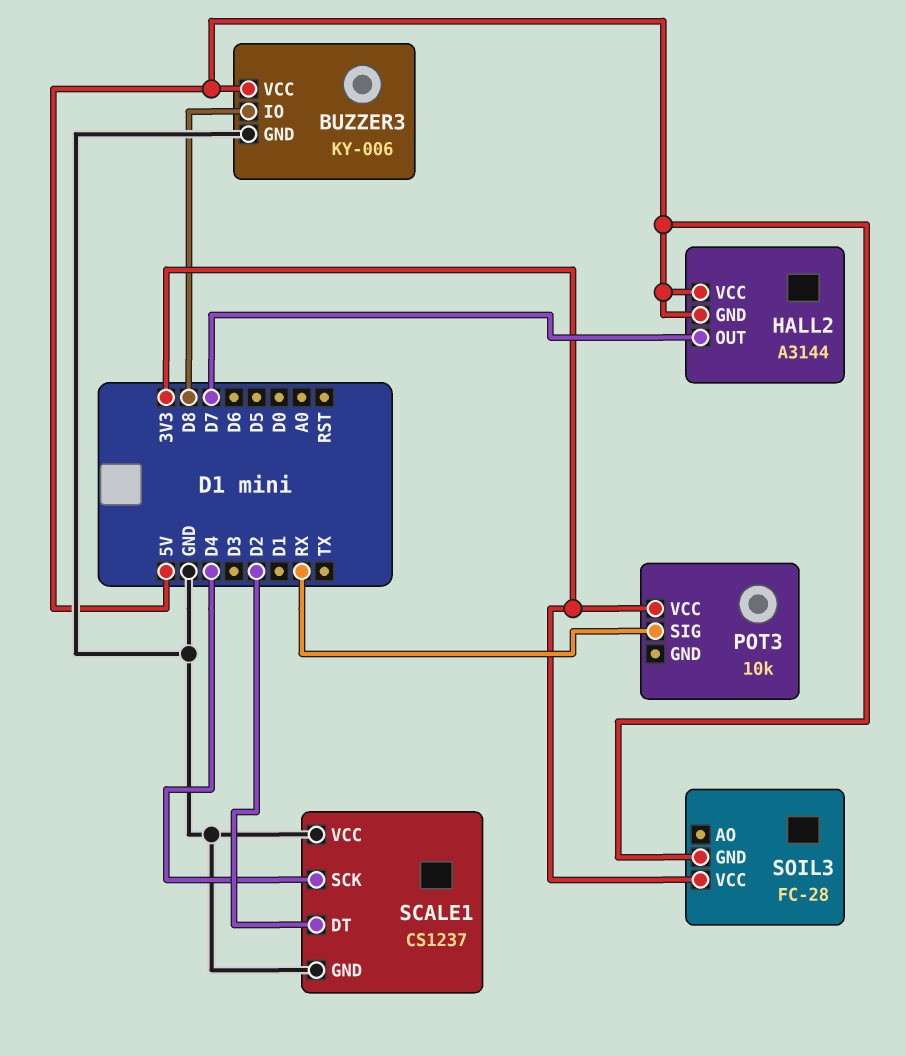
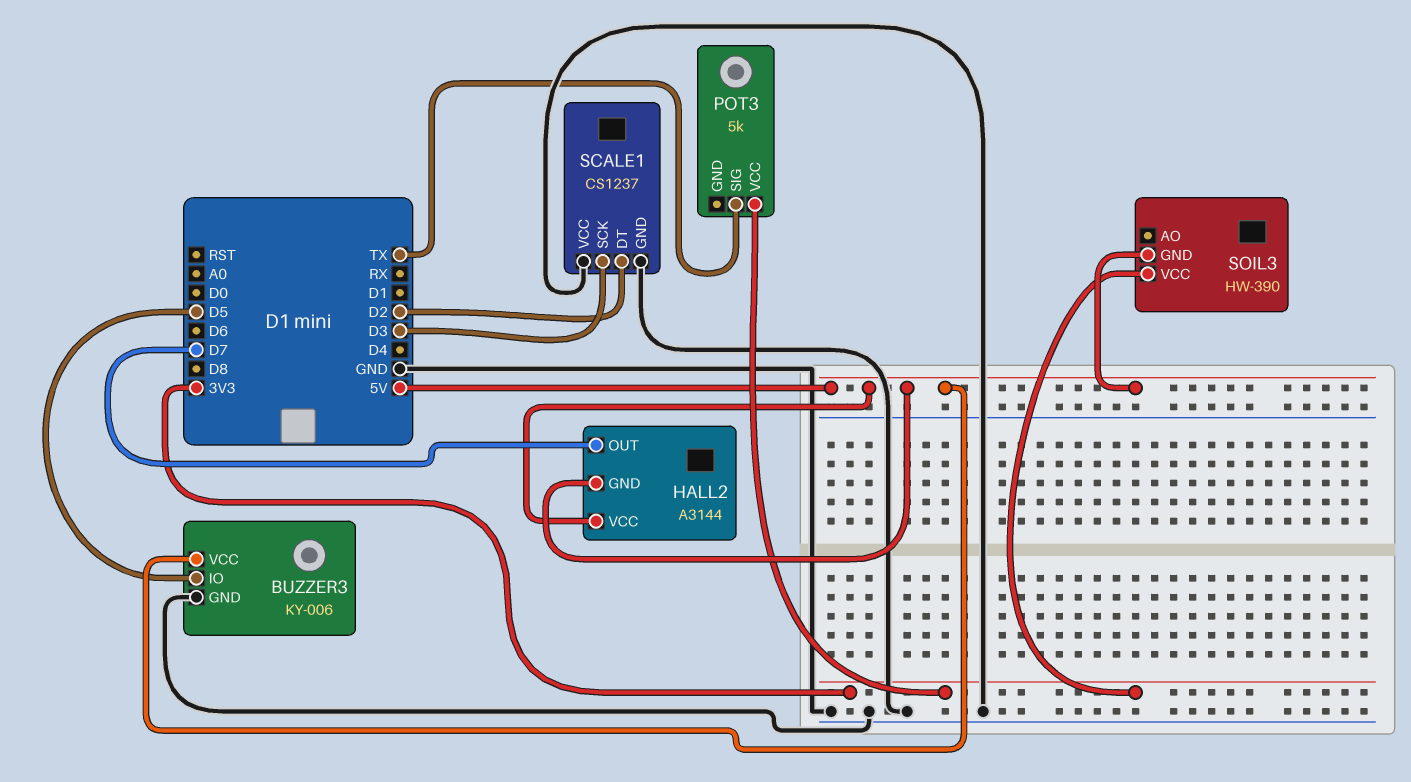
BUZZER3 pin IO: D8 -> D5
POT3: 10k -> 5k
POT3 pin SIG: RX -> TX
SCALE1 pin SCK: D4 -> D3
SOIL3: FC-28 -> HW-390

